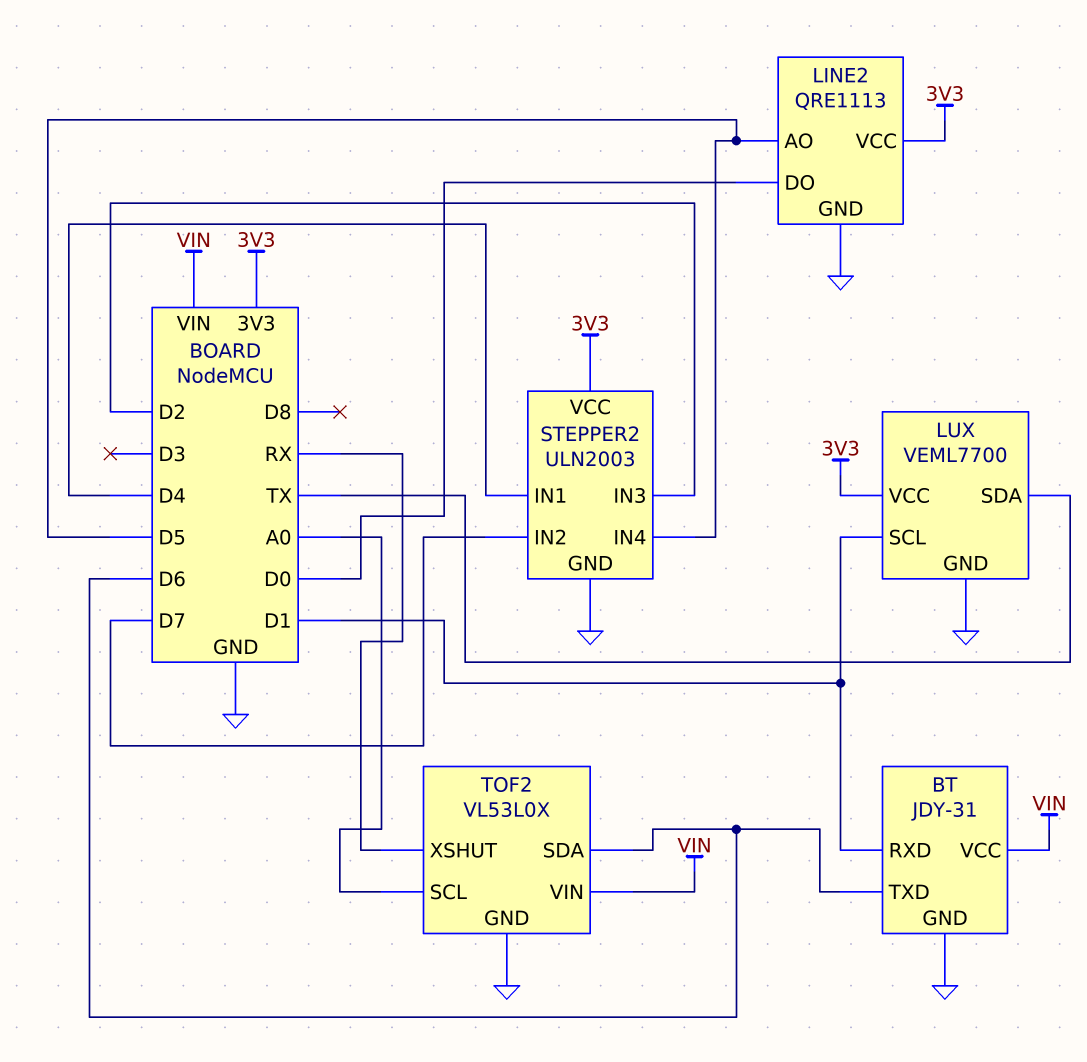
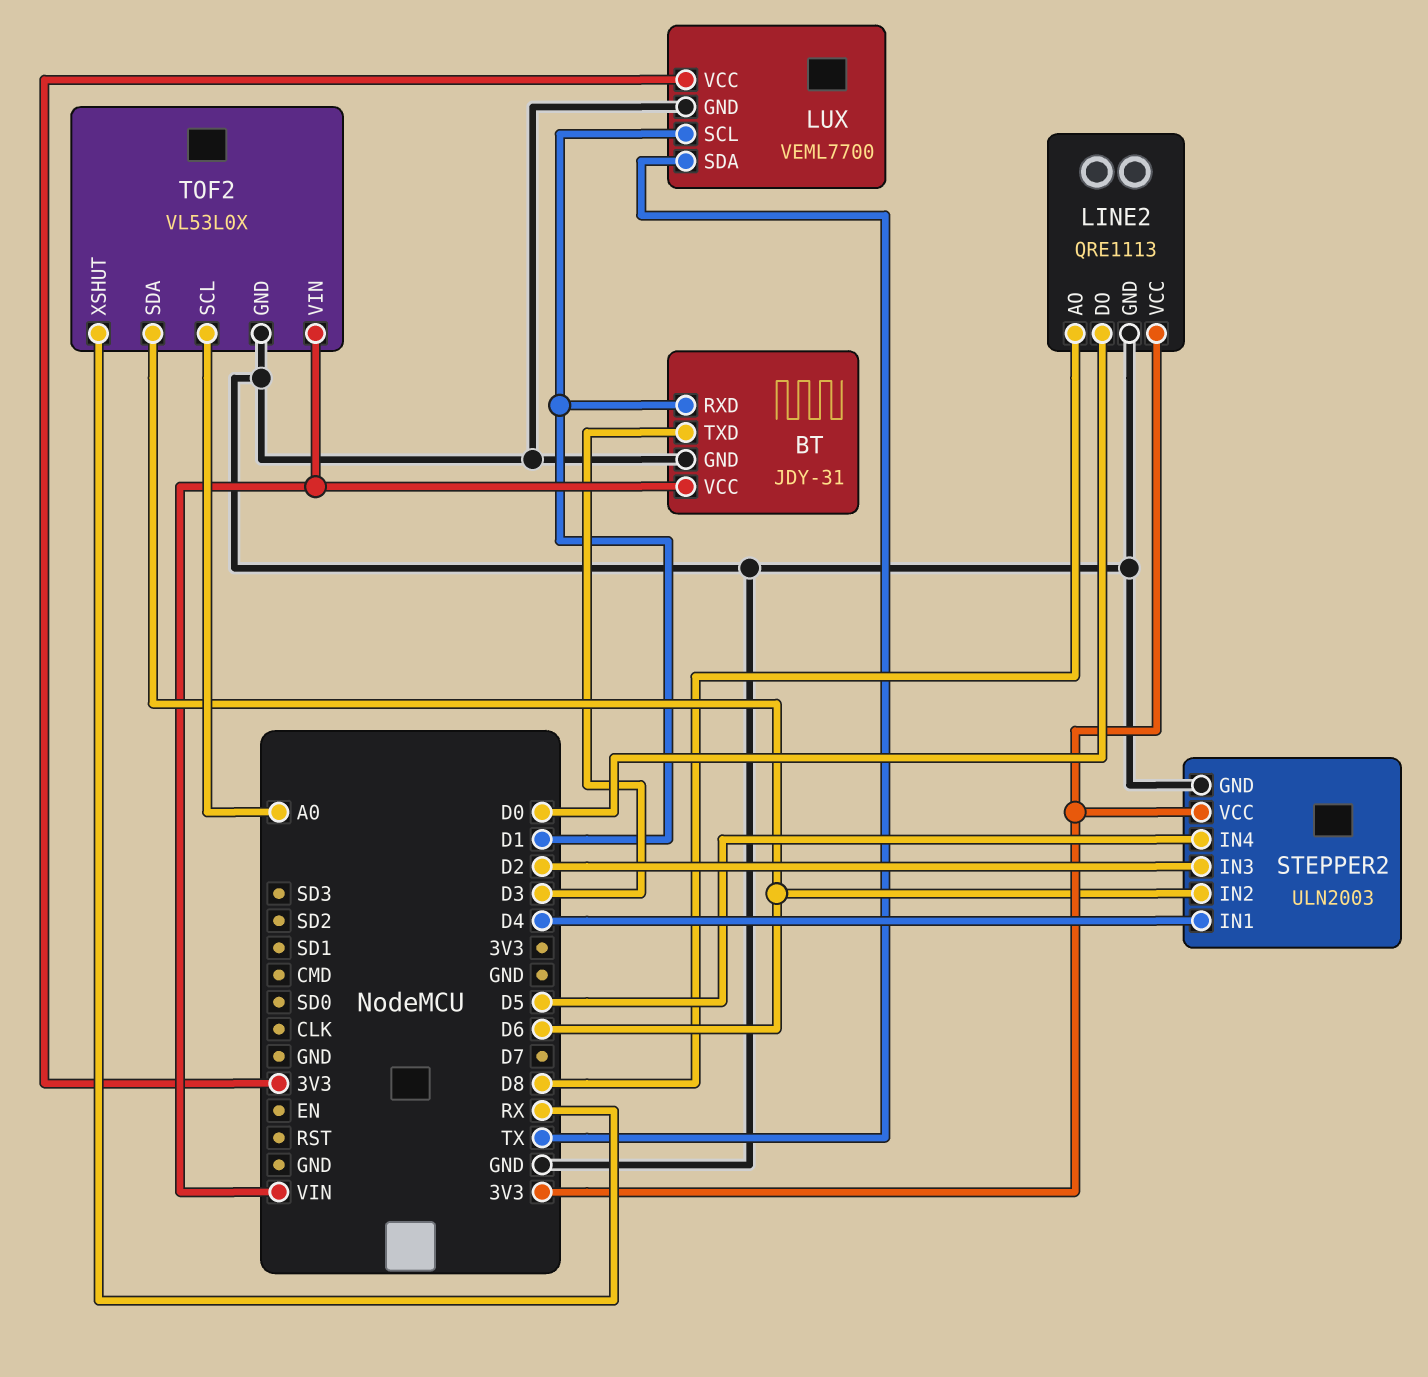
BT pin TXD: D6 -> D3
LINE2 pin AO: D5 -> D8
STEPPER2 pin IN2: D7 -> D6

